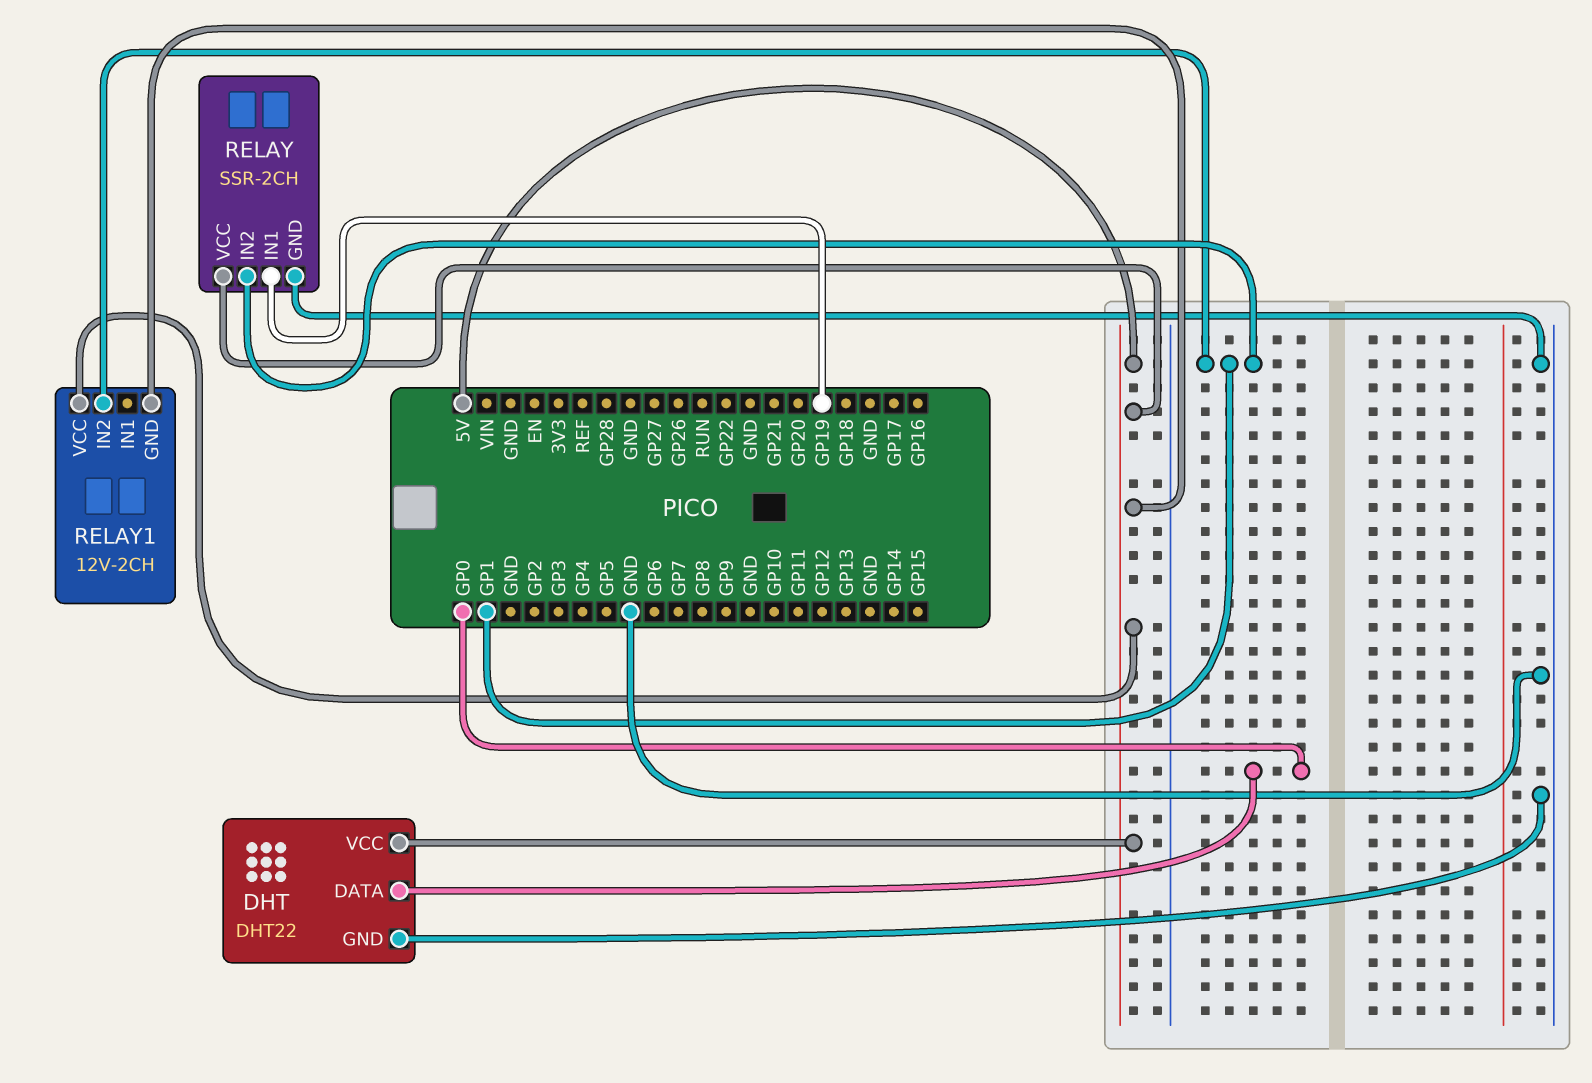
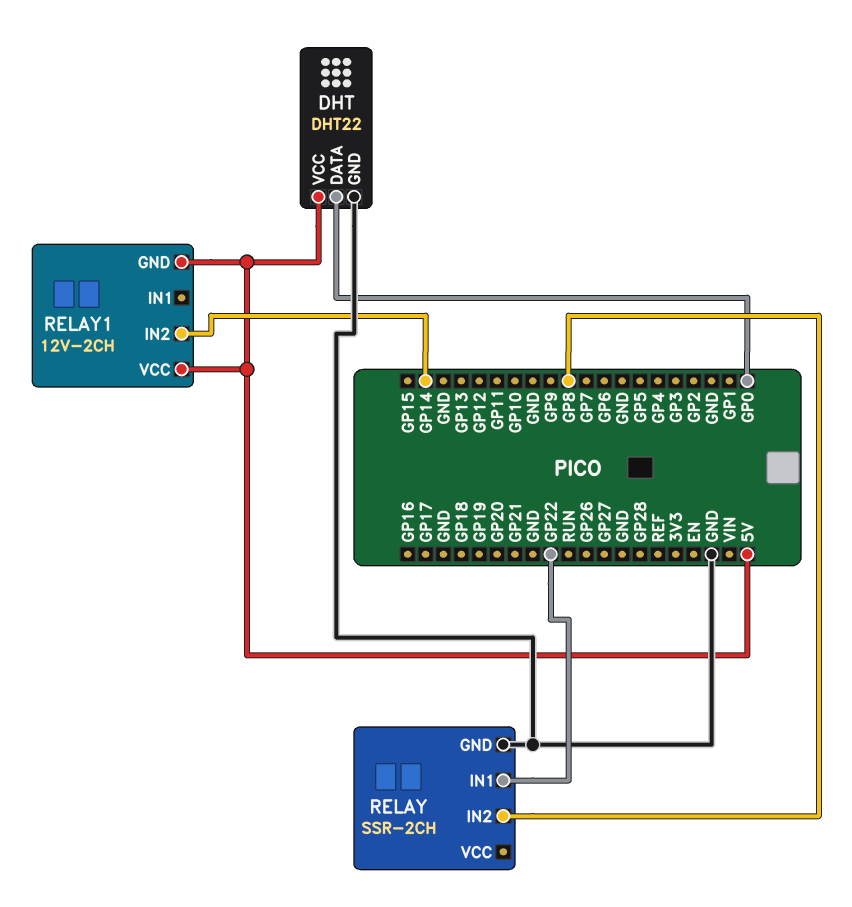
RELAY pin IN1: GP19 -> GP22
RELAY pin IN2: GP1 -> GP8
RELAY pin VCC: 5V -> none
RELAY1 pin IN2: GP1 -> GP14

